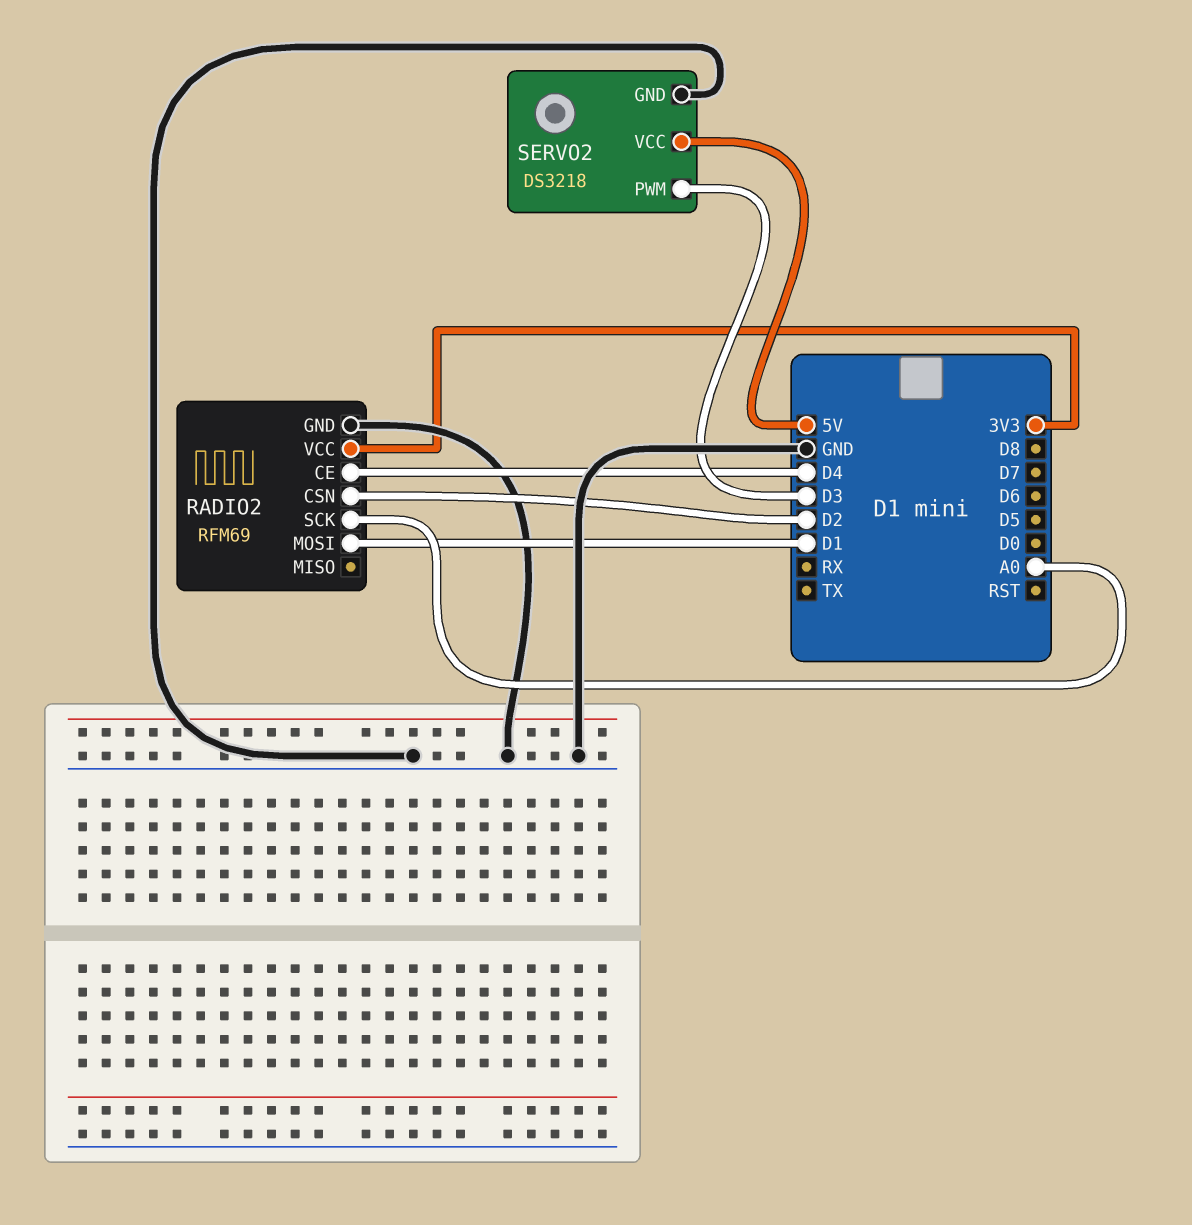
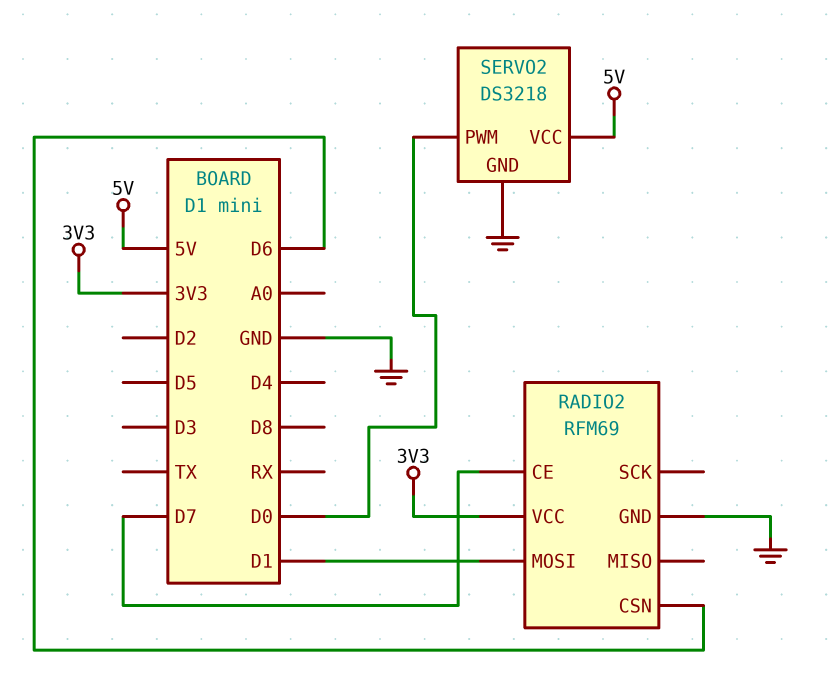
RADIO2 pin CE: D4 -> D7
RADIO2 pin CSN: D2 -> D6
RADIO2 pin SCK: A0 -> none
SERVO2 pin PWM: D3 -> D0

